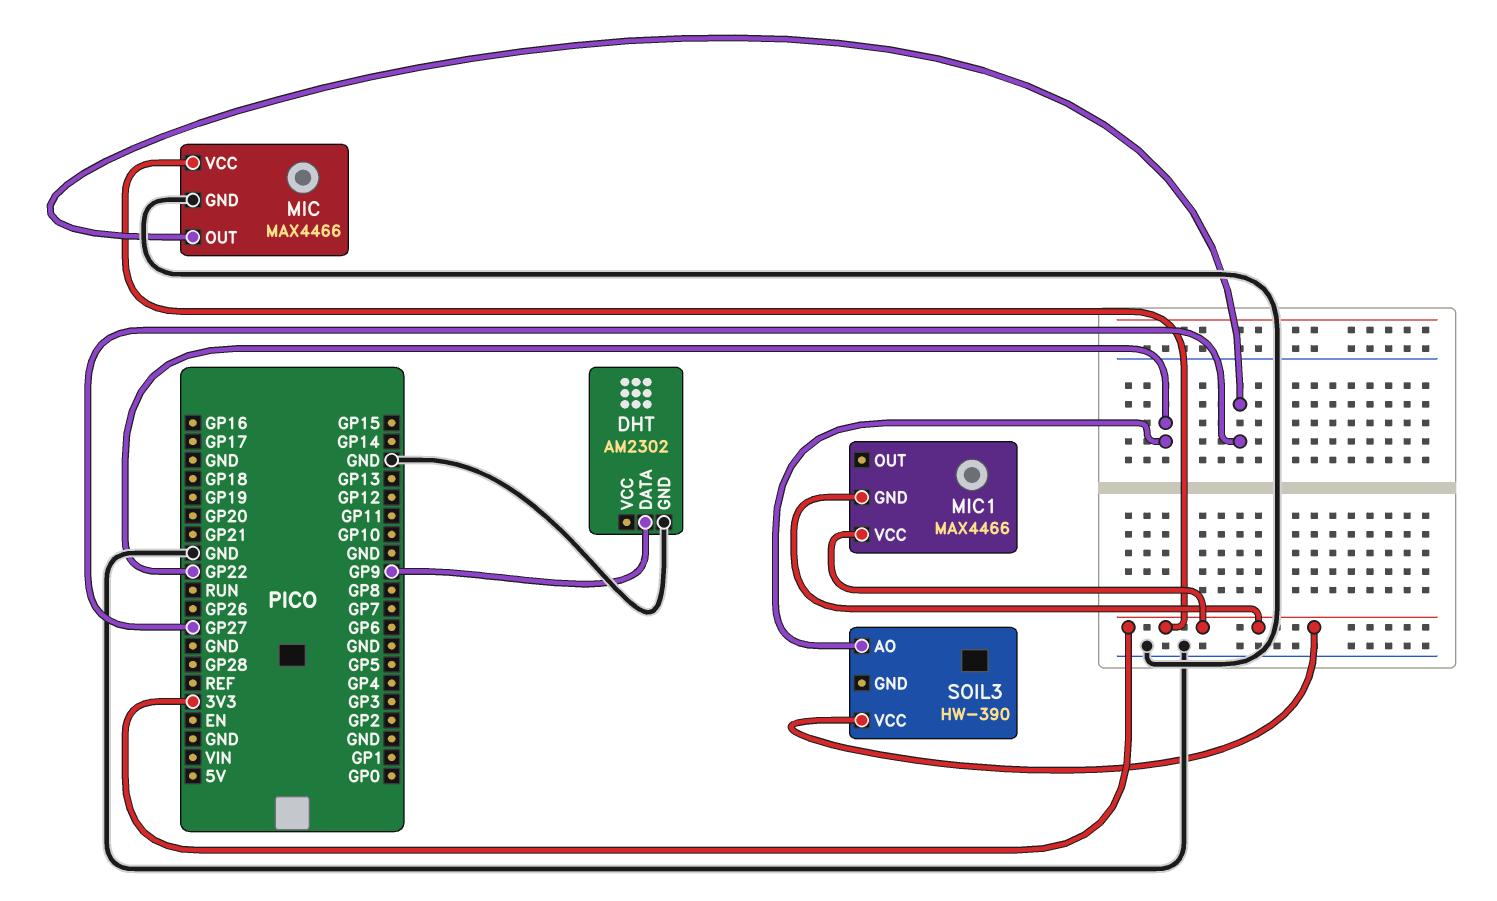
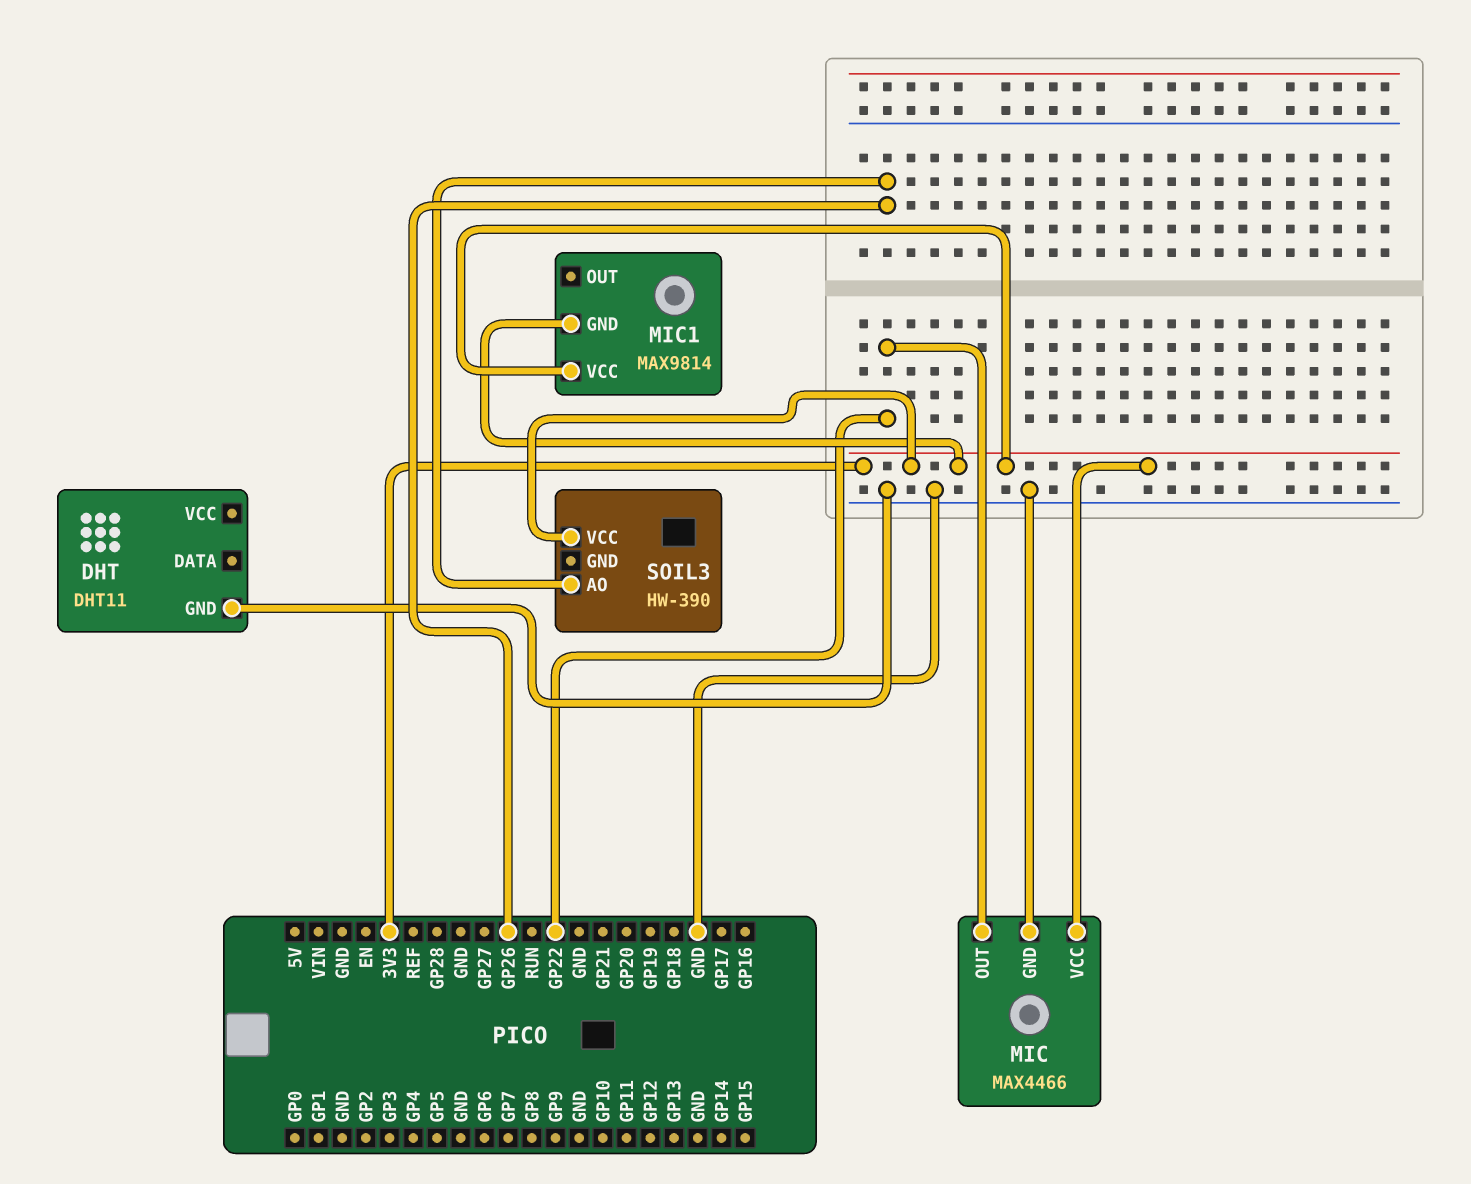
DHT: AM2302 -> DHT11
DHT pin DATA: GP9 -> none
MIC pin OUT: GP27 -> GP22
MIC1: MAX4466 -> MAX9814
SOIL3 pin AO: GP22 -> GP26

